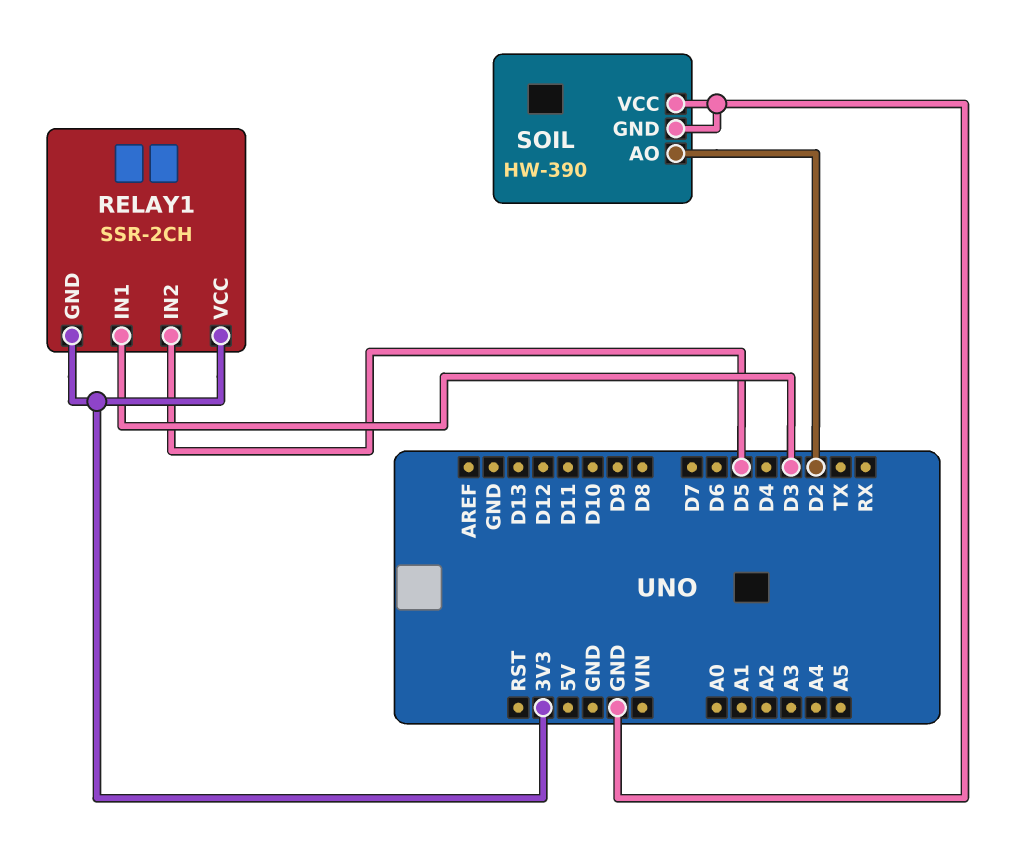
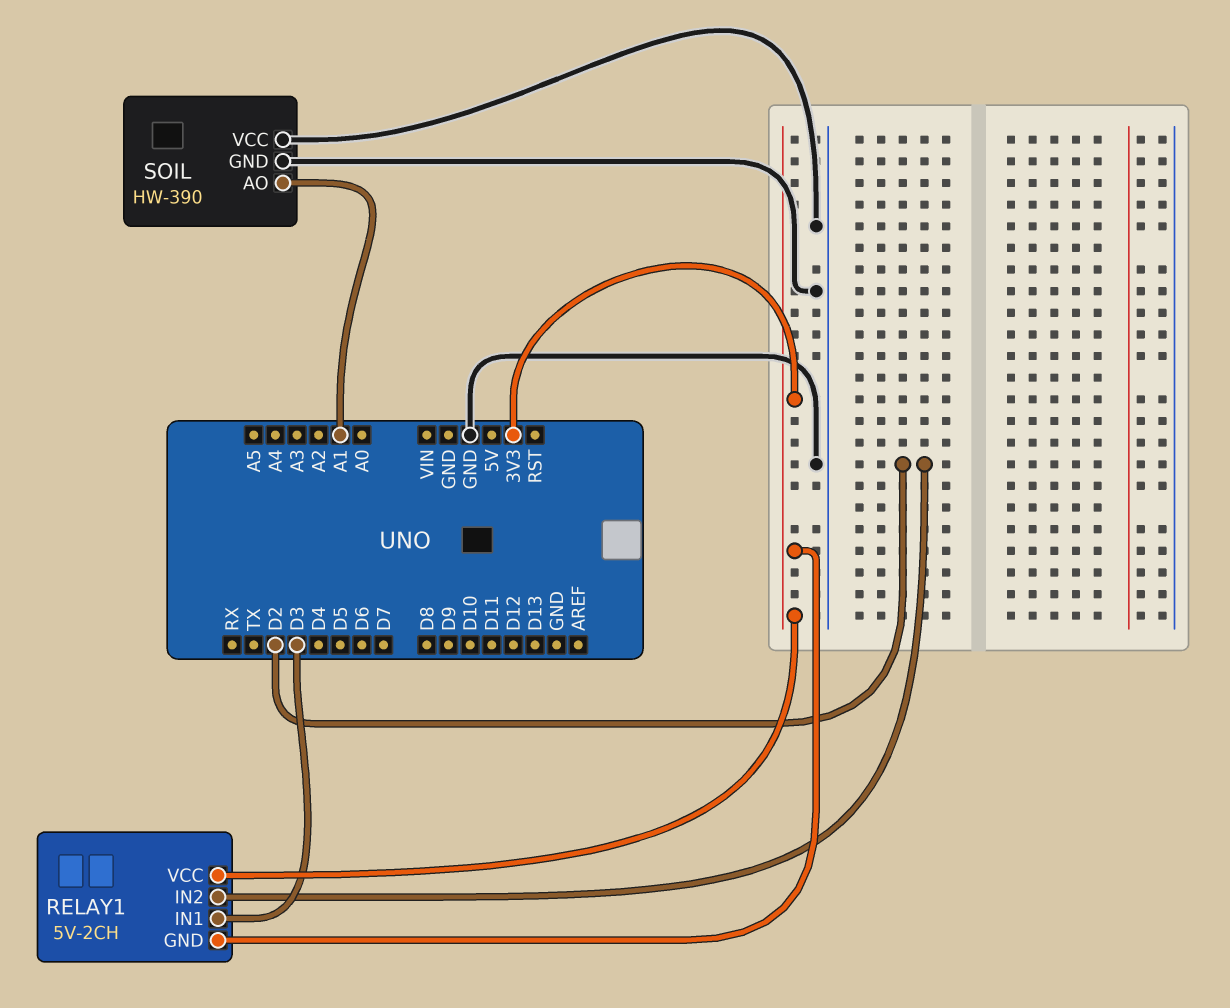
RELAY1: SSR-2CH -> 5V-2CH
RELAY1 pin IN2: D5 -> D2
SOIL pin AO: D2 -> A1

